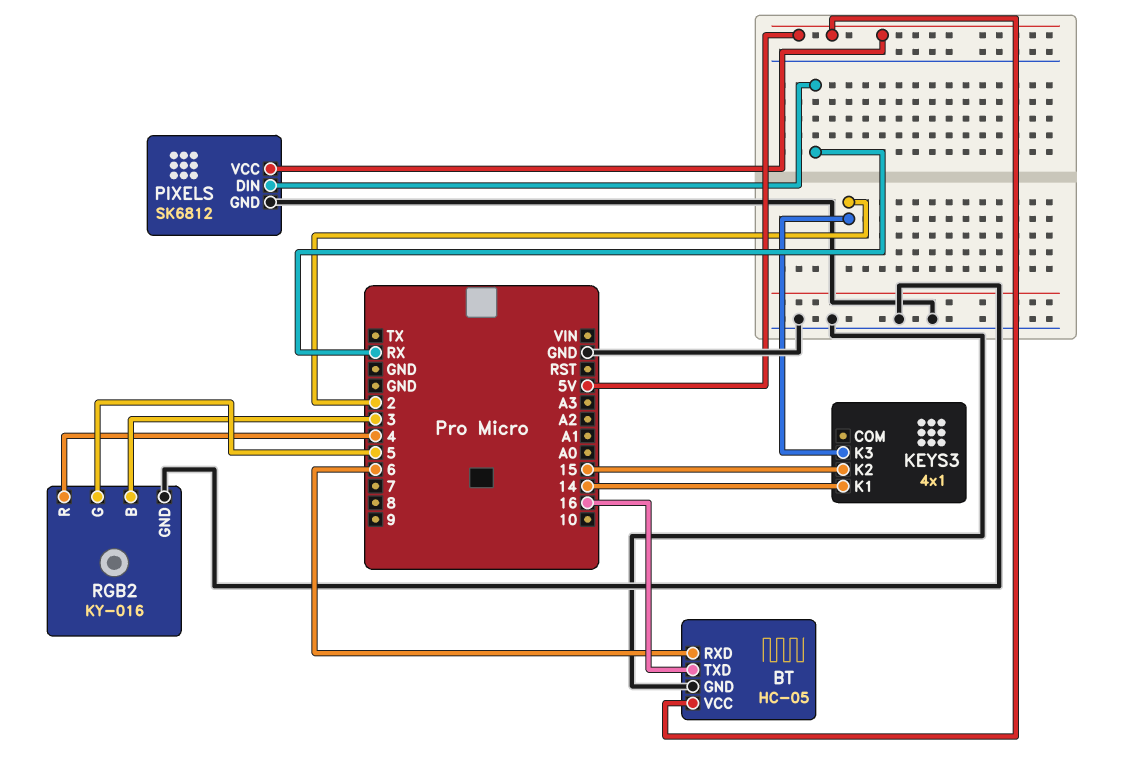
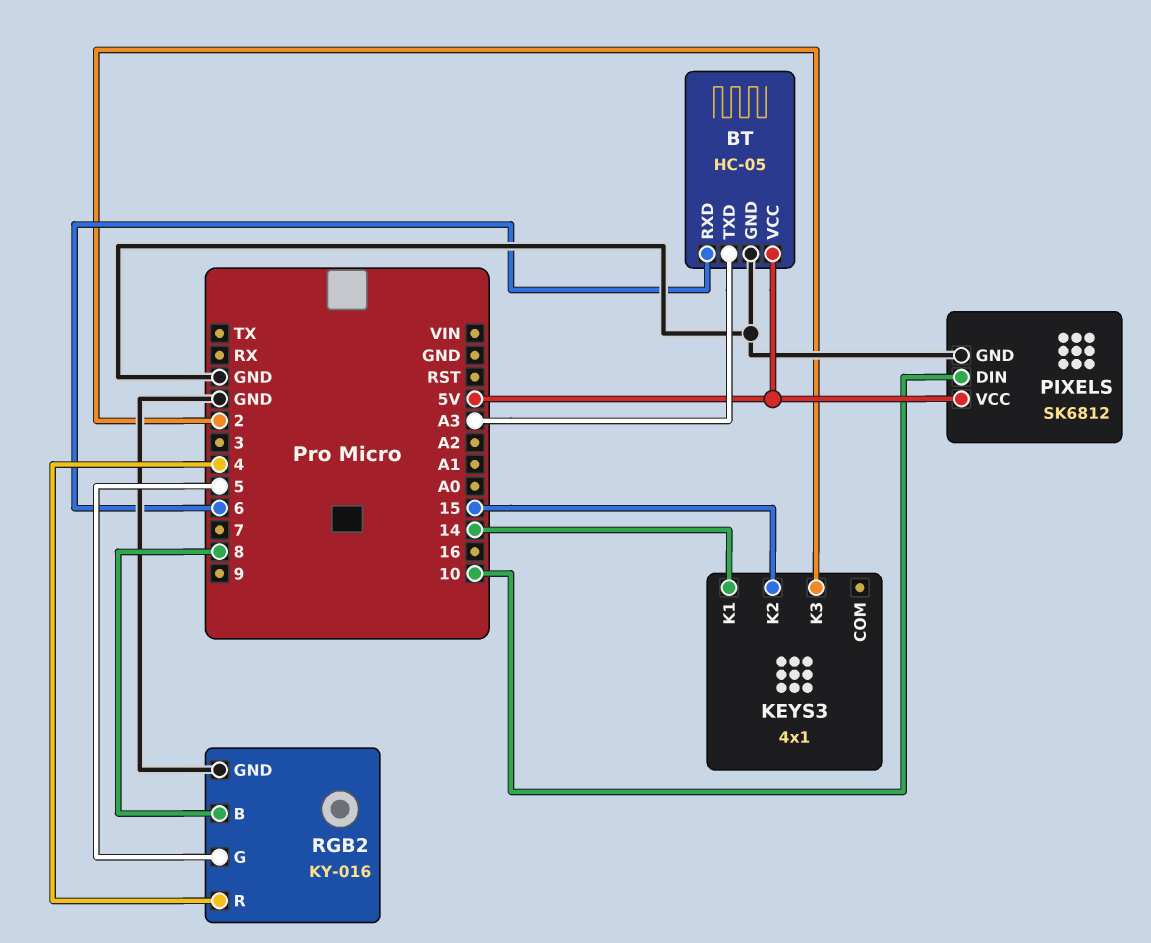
BT pin TXD: 16 -> A3
PIXELS pin DIN: RX -> 10
RGB2 pin B: 3 -> 8

